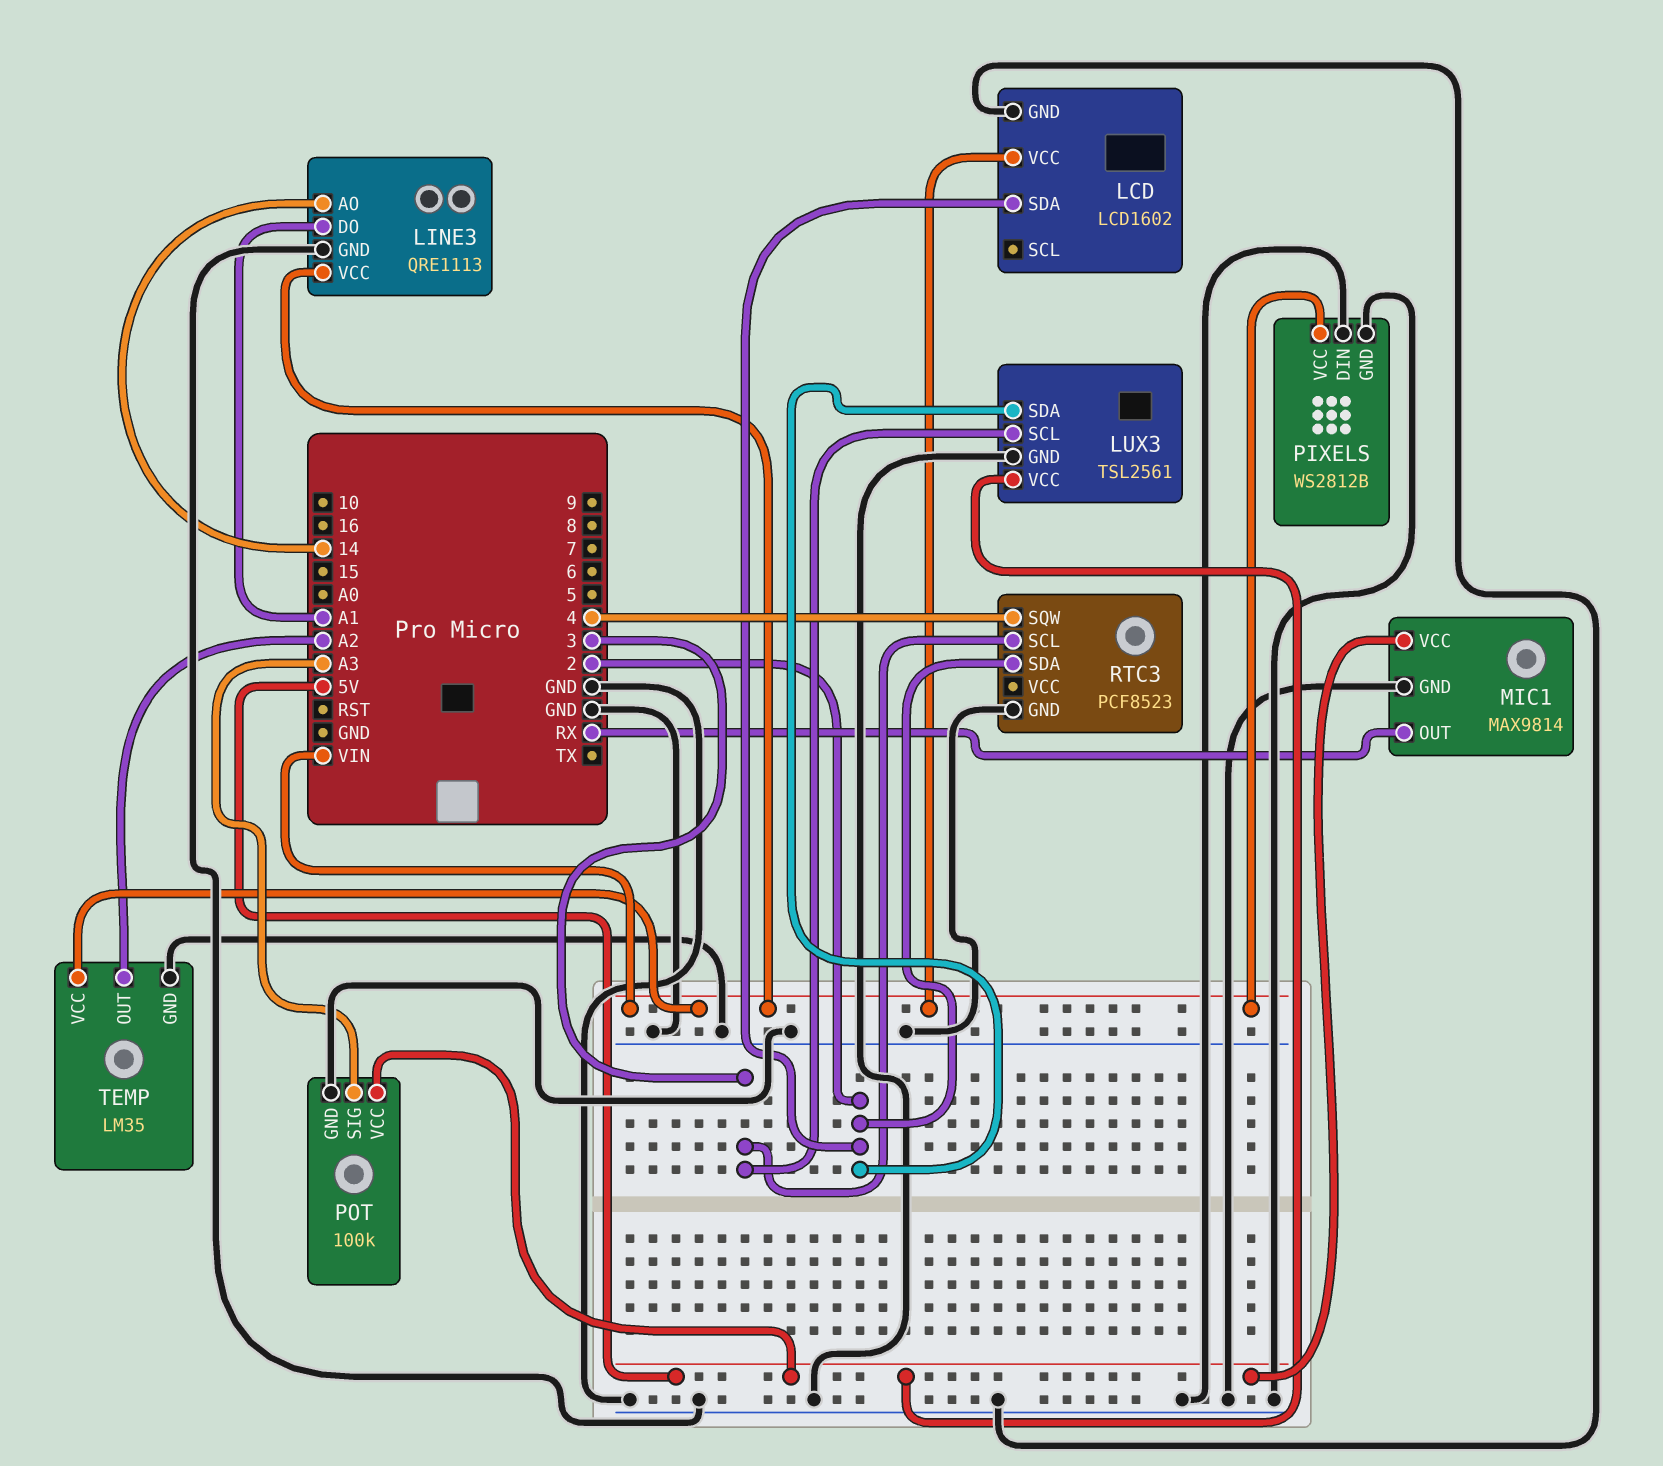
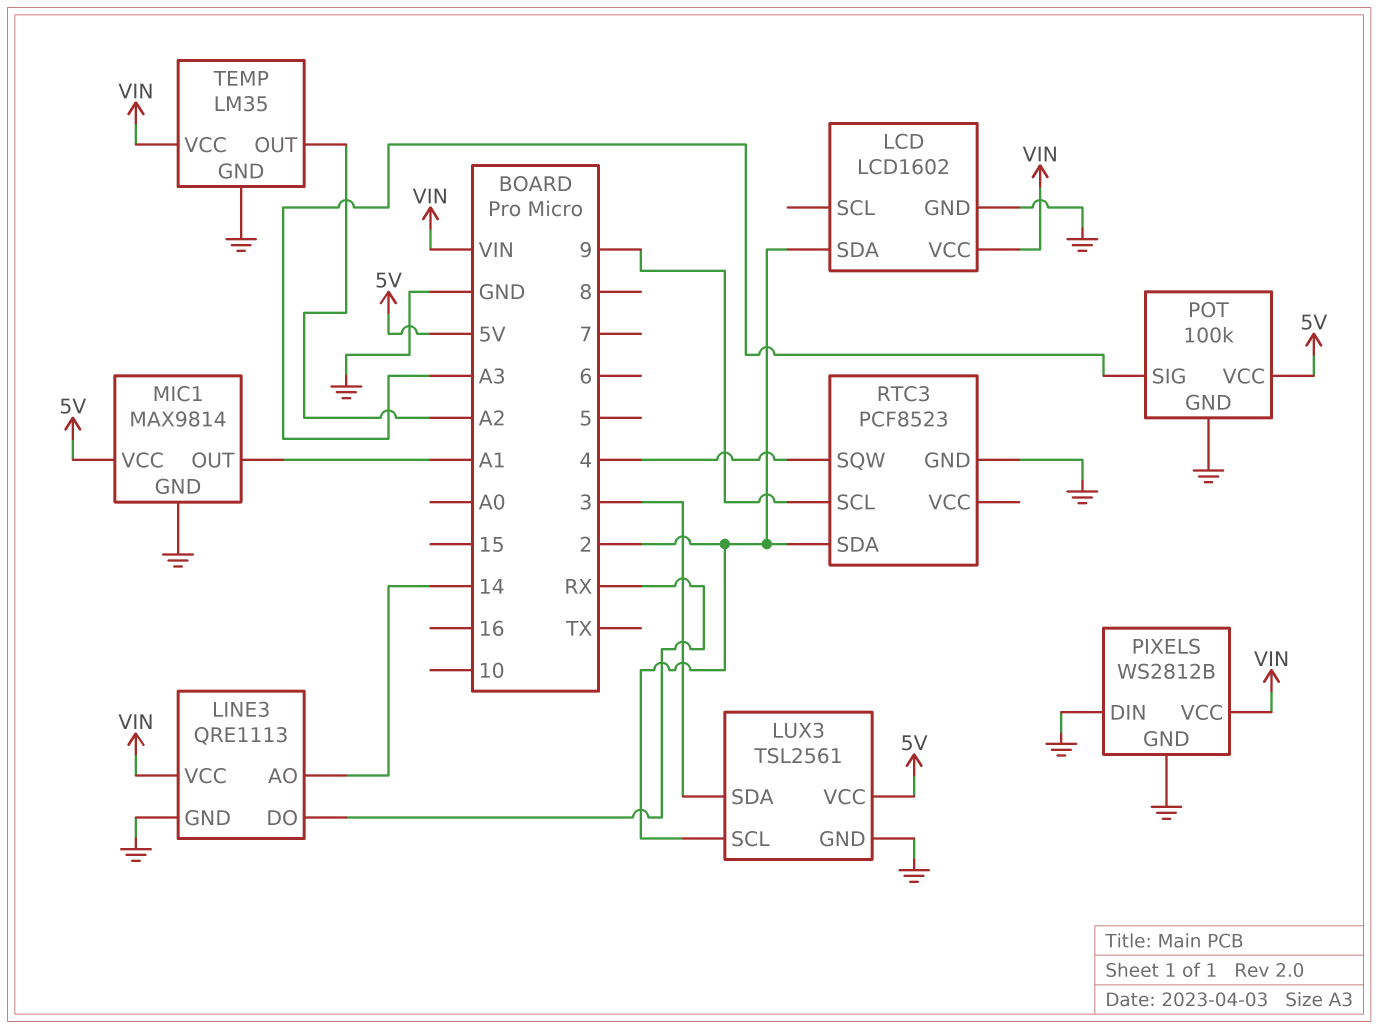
LINE3 pin DO: A1 -> RX
LUX3 pin SCL: 3 -> 2
LUX3 pin SDA: 2 -> 3
MIC1 pin OUT: RX -> A1
RTC3 pin SCL: 3 -> 9

